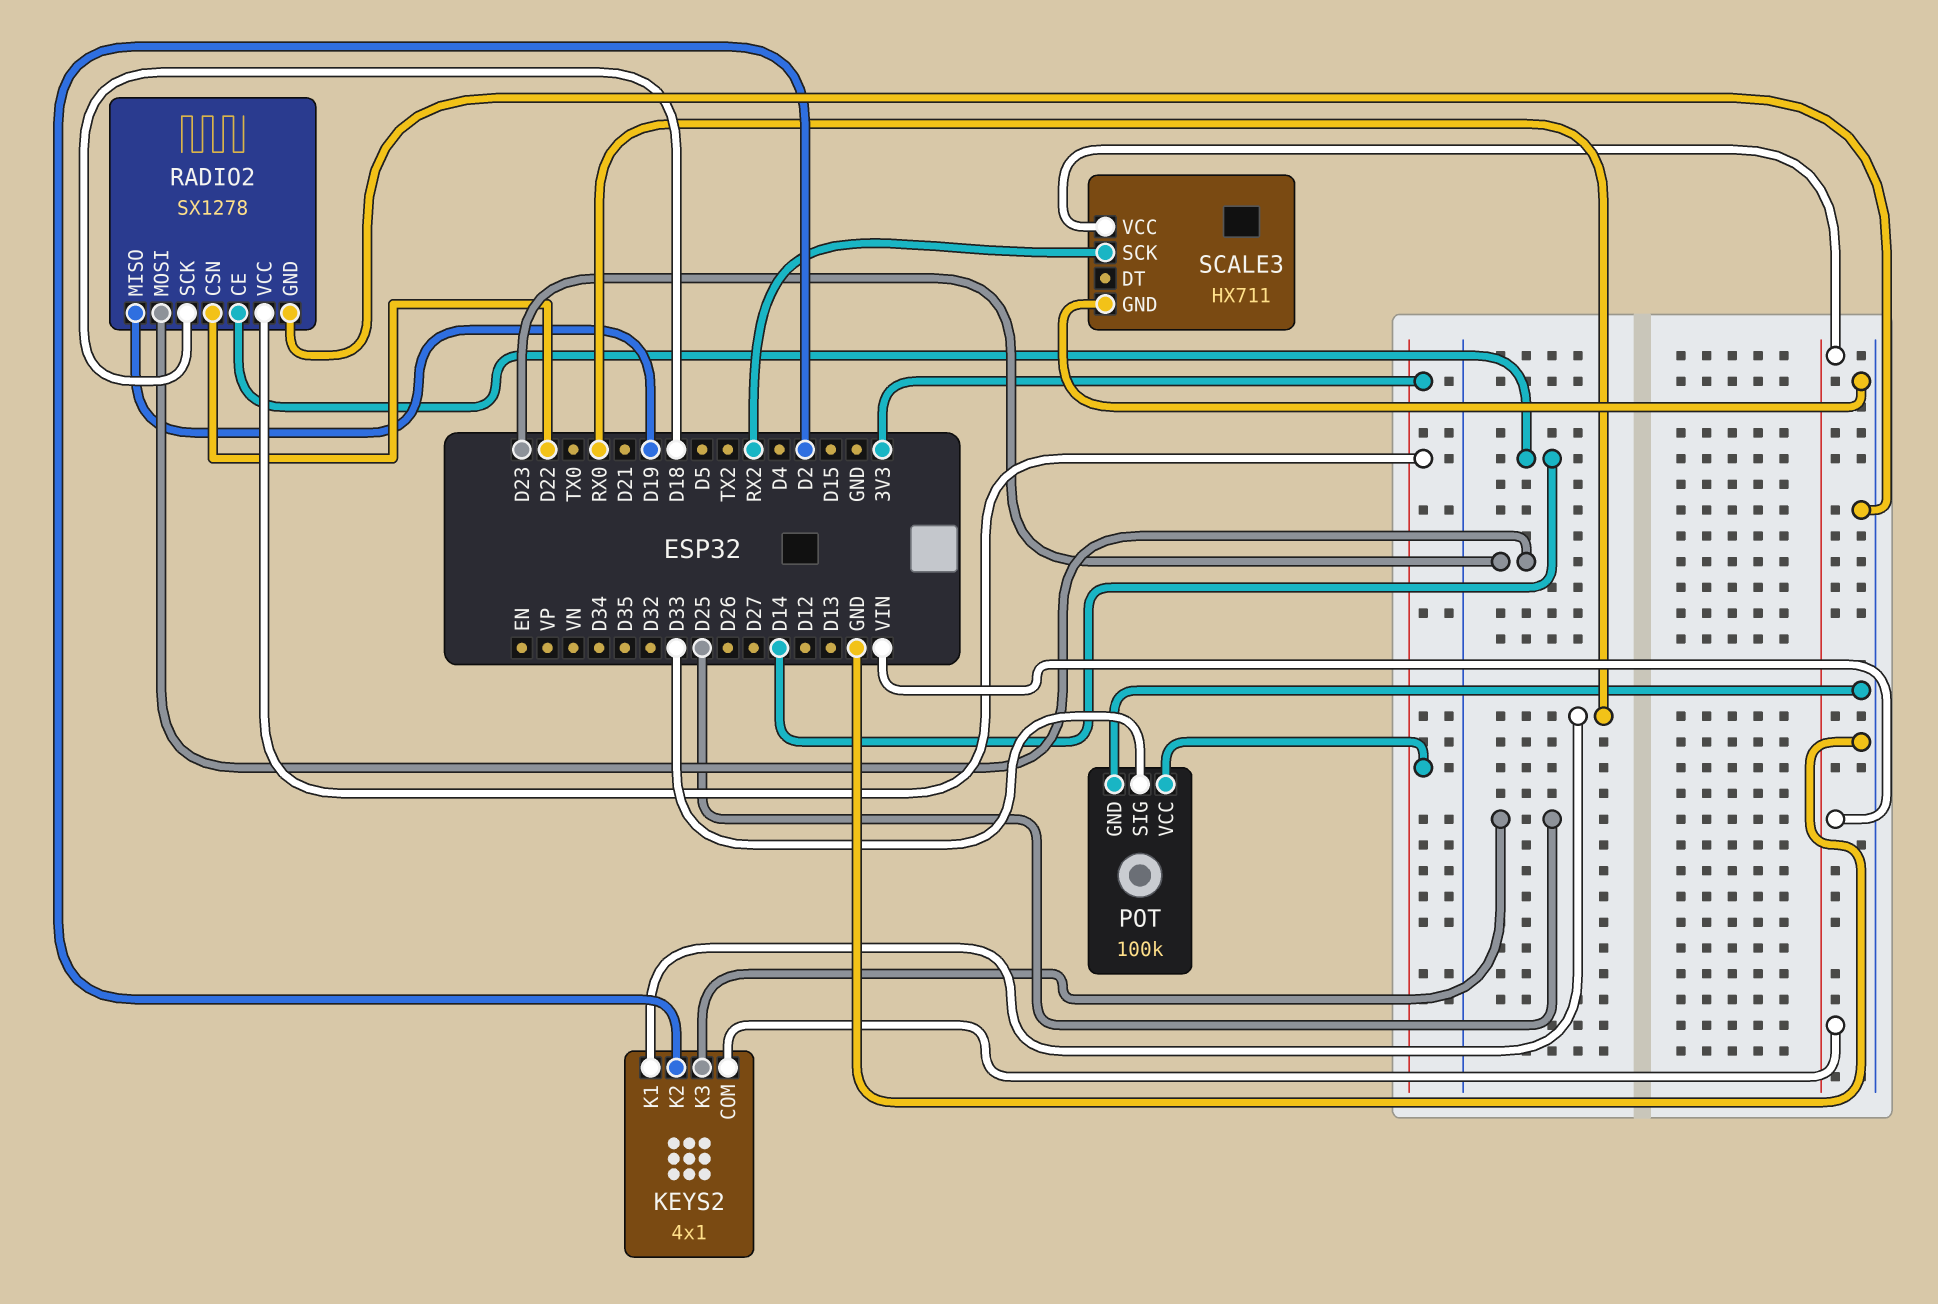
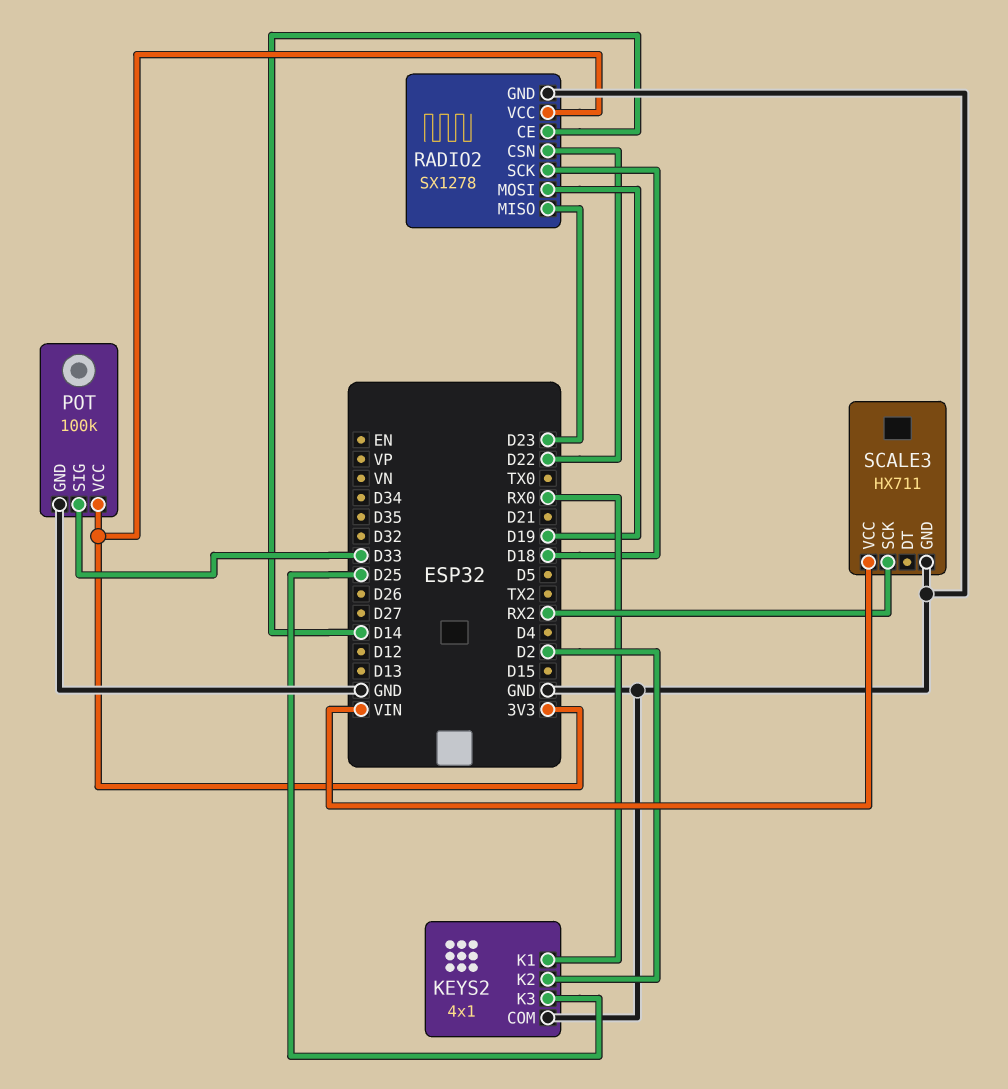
KEYS2 pin COM: VIN -> GND
RADIO2 pin MISO: D19 -> D23
RADIO2 pin MOSI: D23 -> D19

